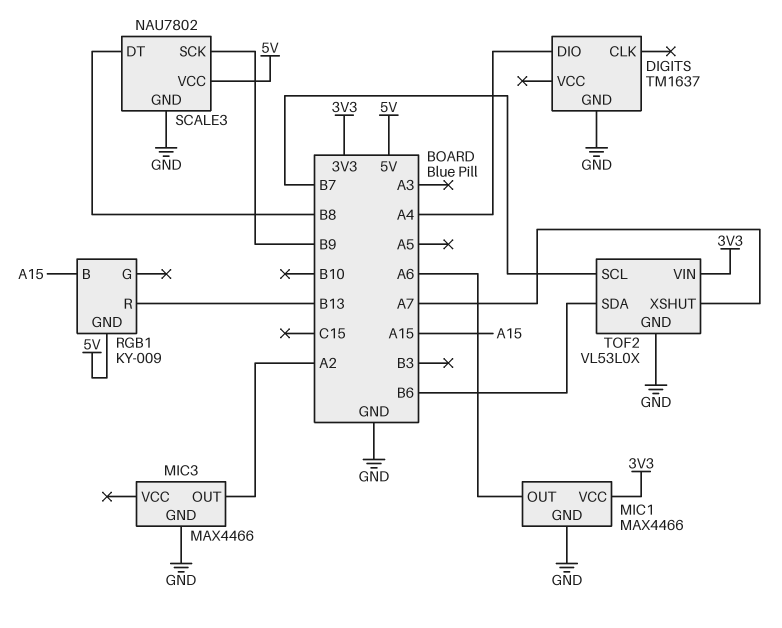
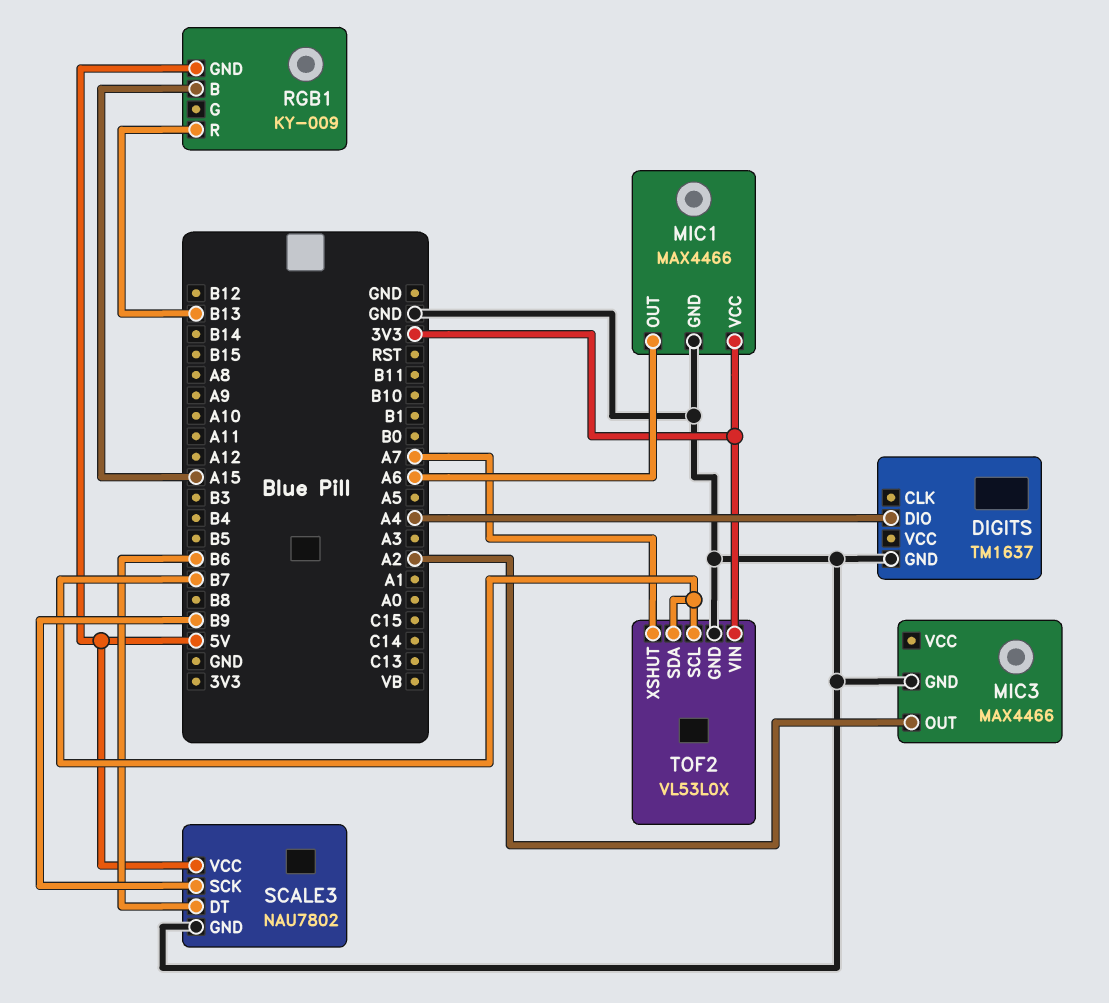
SCALE3 pin DT: B8 -> B6
TOF2 pin SDA: B6 -> B7

